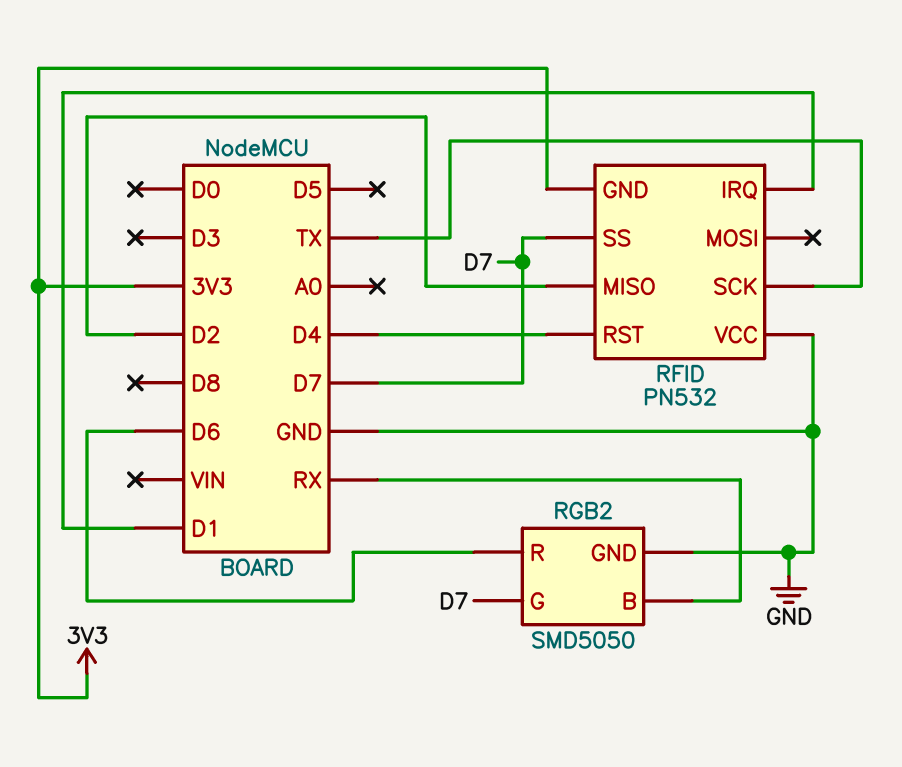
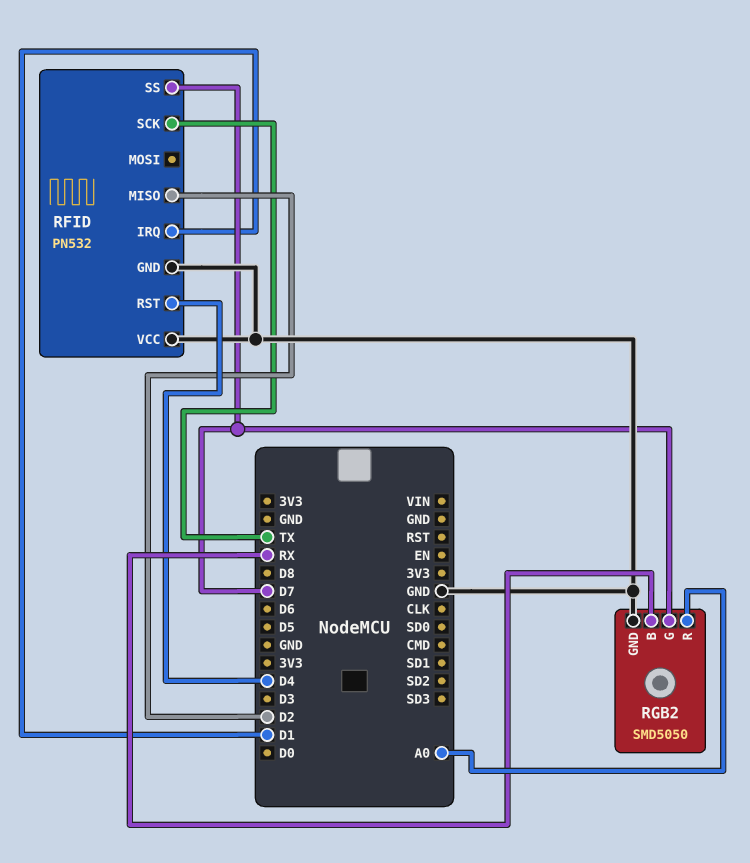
RFID pin GND: 3V3 -> GND
RGB2 pin R: D6 -> A0

